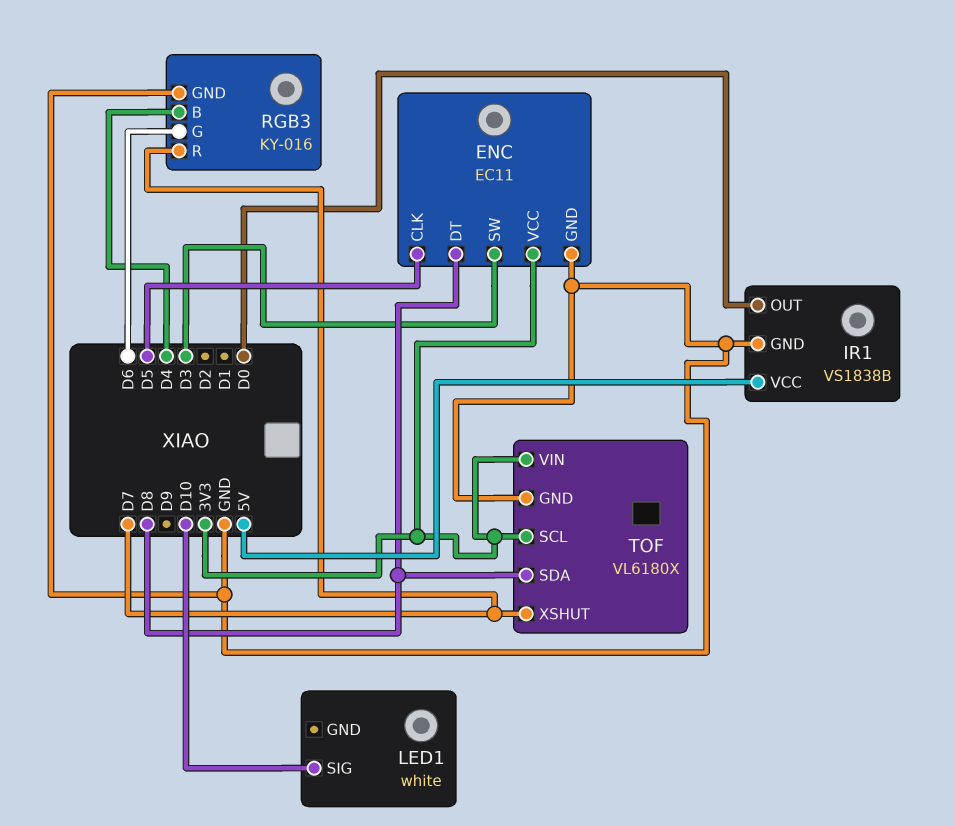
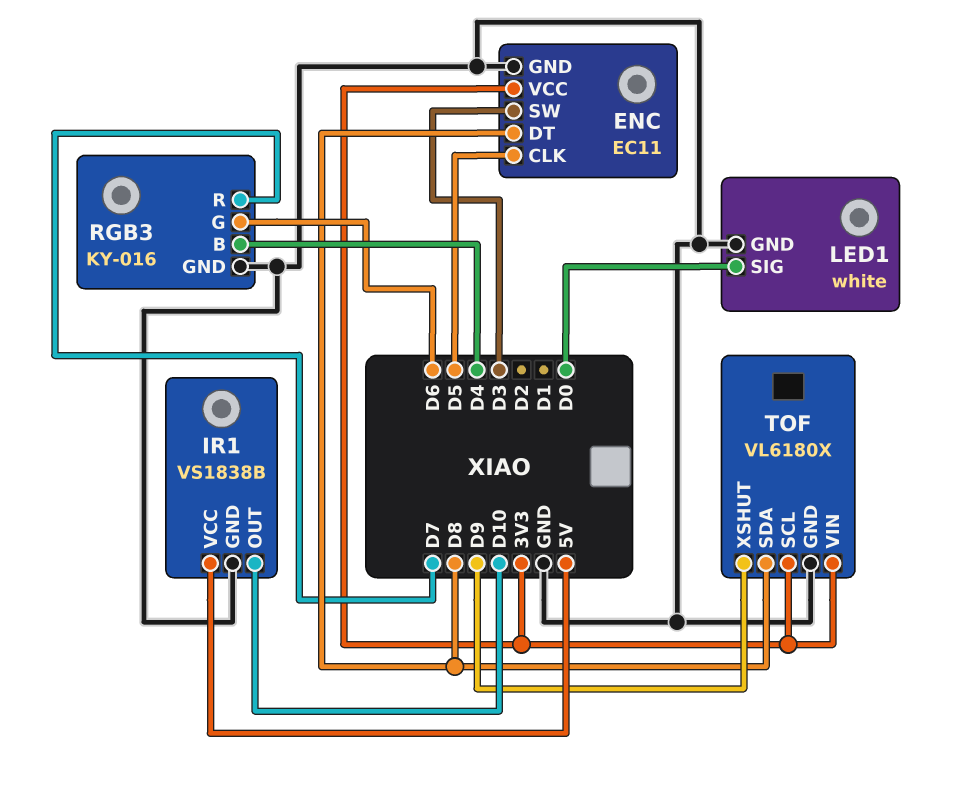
IR1 pin OUT: D0 -> D10
LED1 pin GND: none -> GND
LED1 pin SIG: D10 -> D0
TOF pin XSHUT: D7 -> D9

